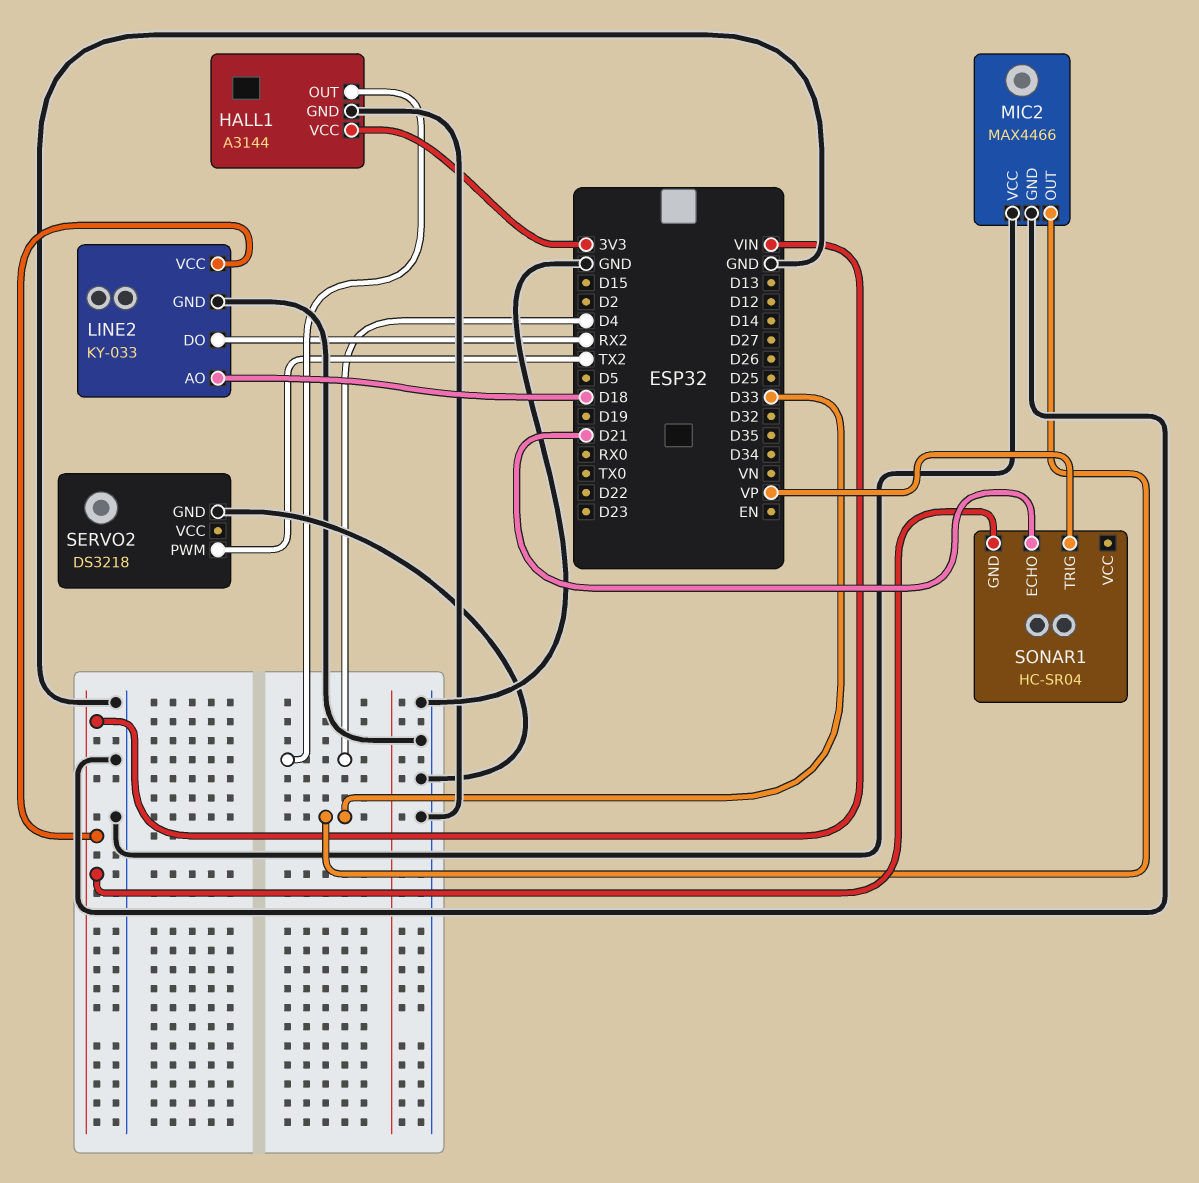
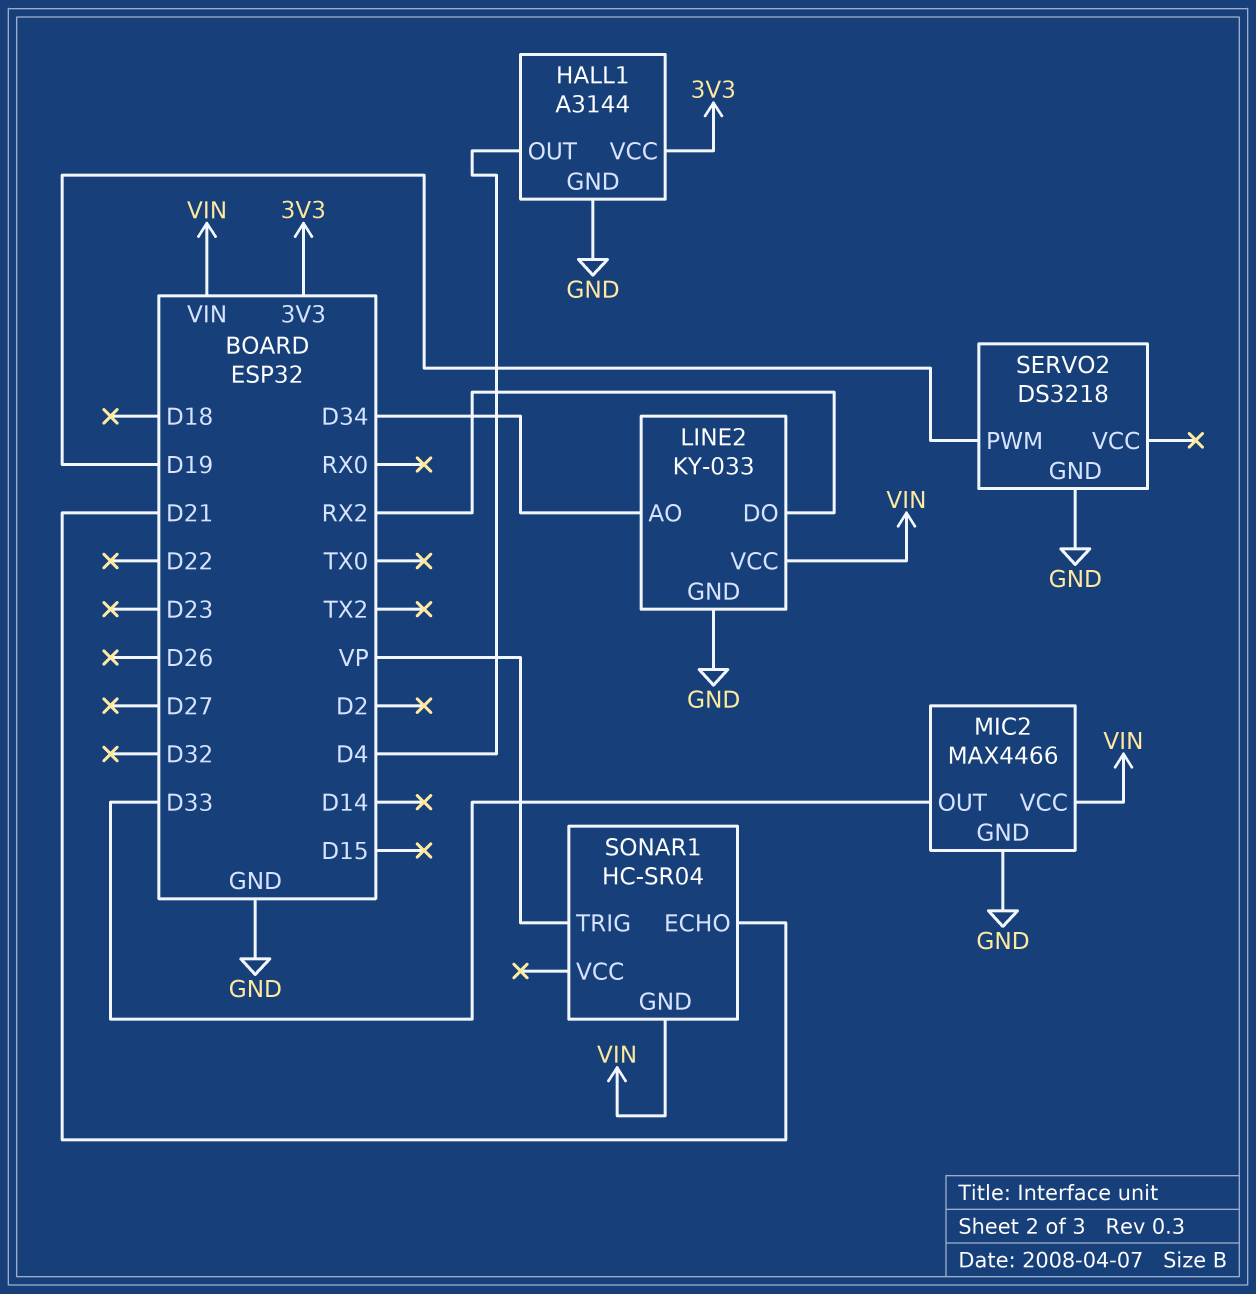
LINE2 pin AO: D18 -> D34
MIC2 pin VCC: GND -> VIN
SERVO2 pin PWM: TX2 -> D19

